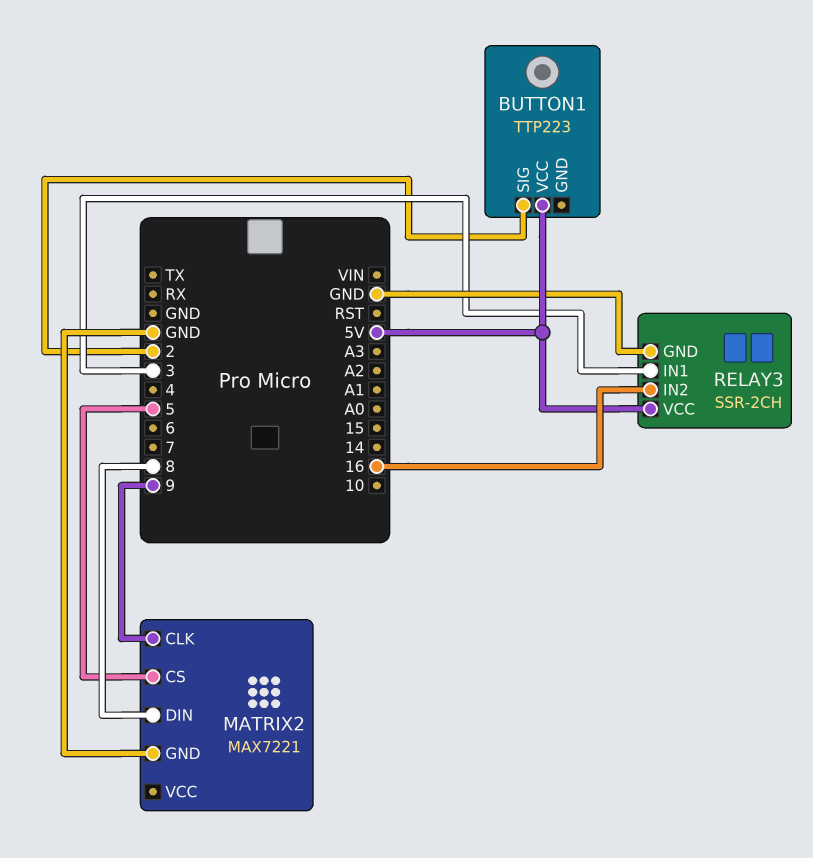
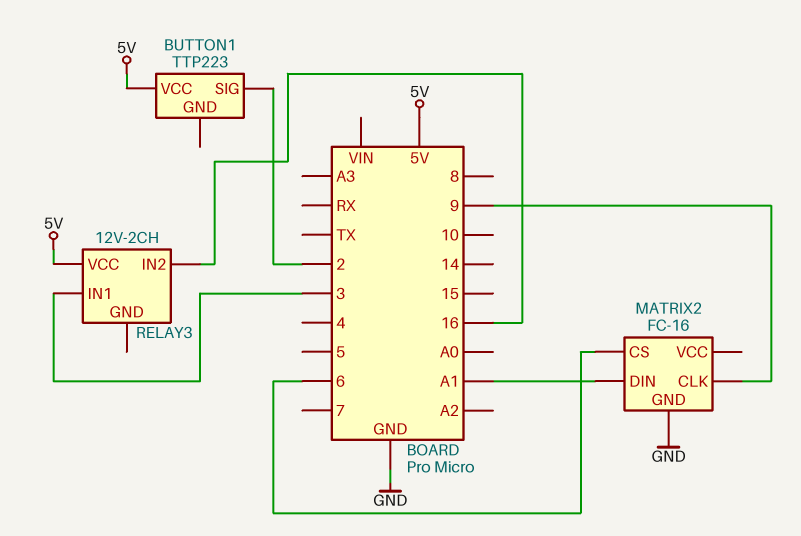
MATRIX2: MAX7221 -> FC-16
MATRIX2 pin CS: 5 -> 6
MATRIX2 pin DIN: 8 -> A1
RELAY3: SSR-2CH -> 12V-2CH
RELAY3 pin GND: GND -> none

